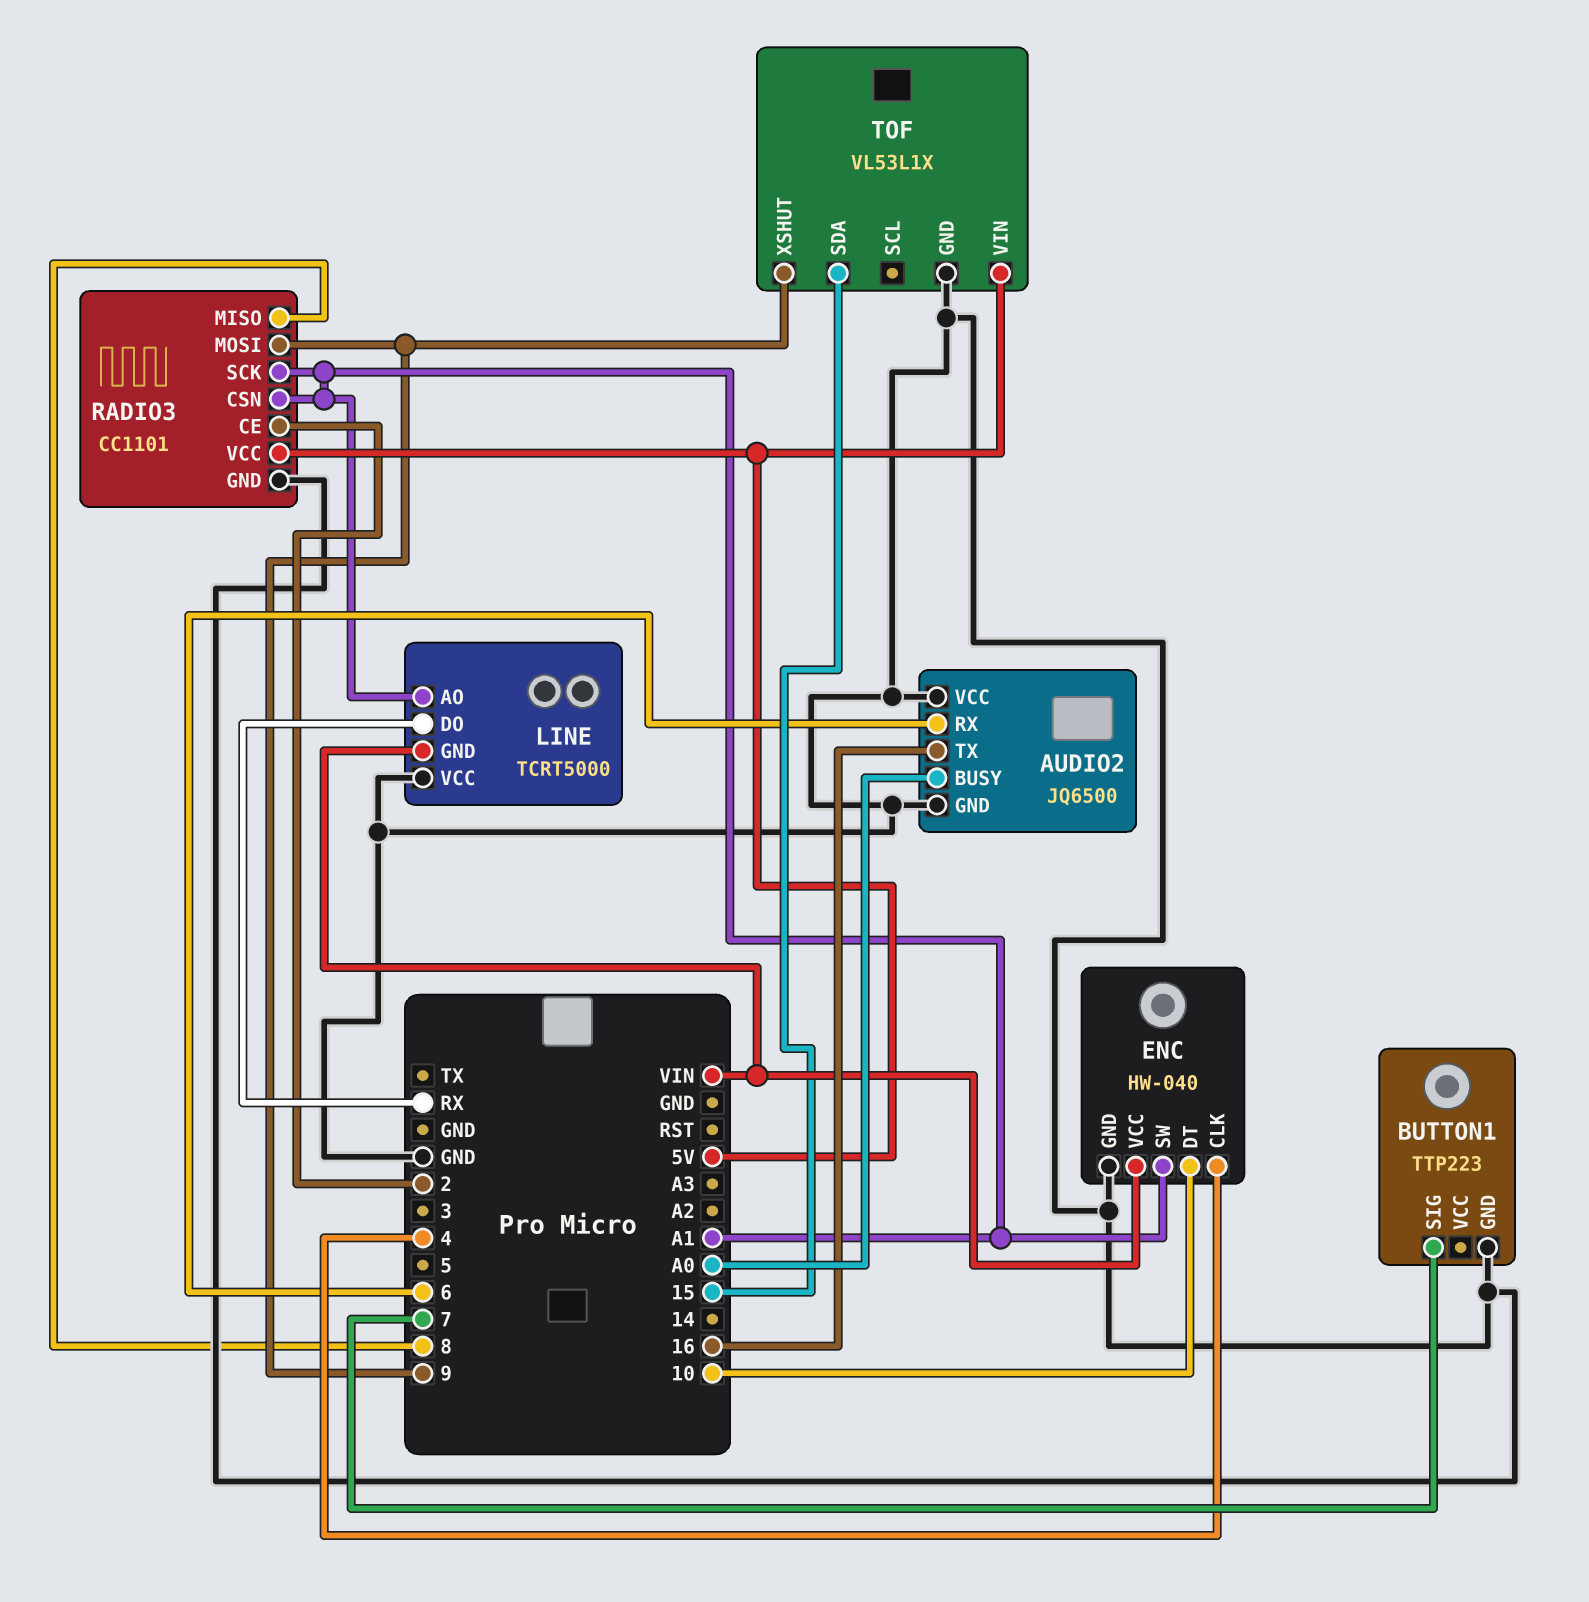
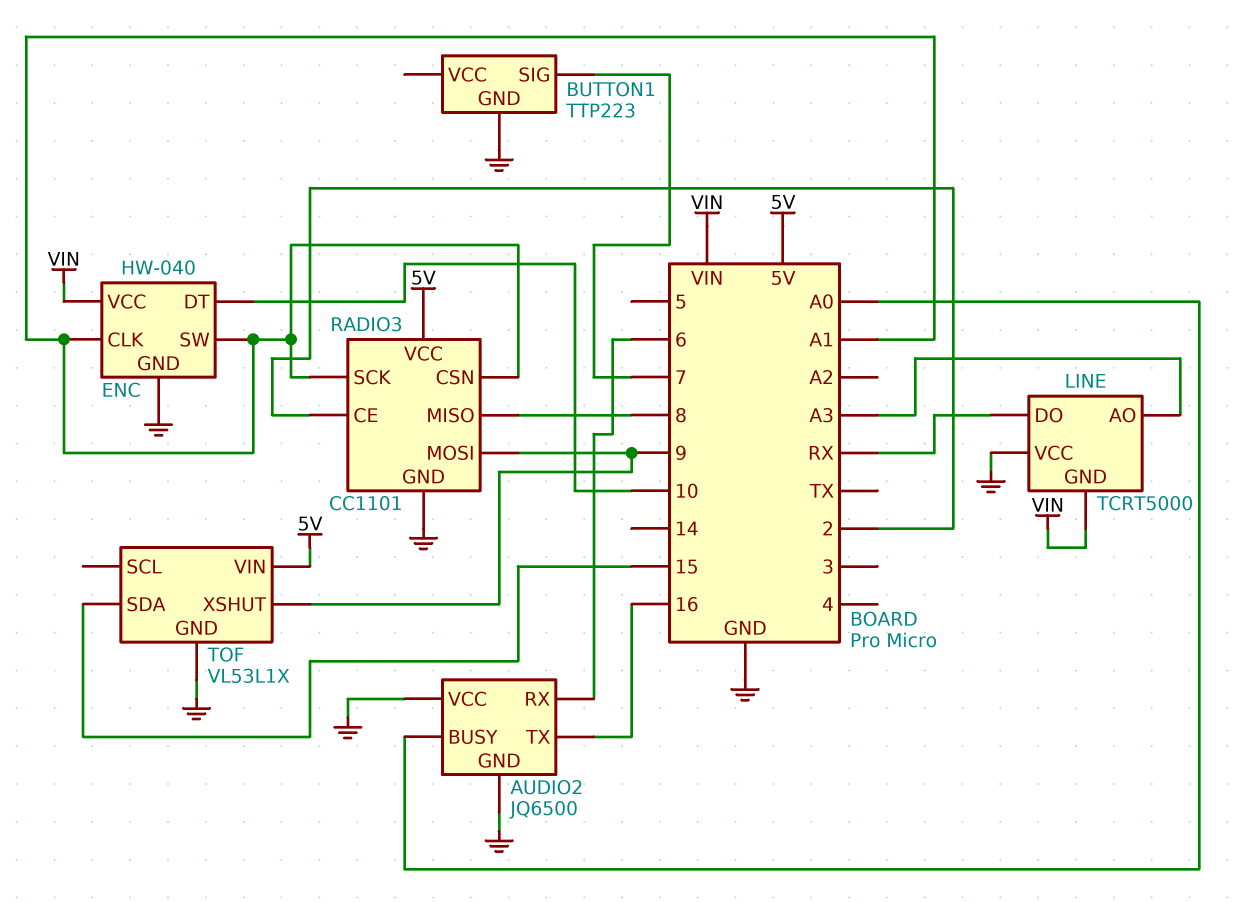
ENC pin CLK: 4 -> A1
LINE pin AO: A1 -> A3

